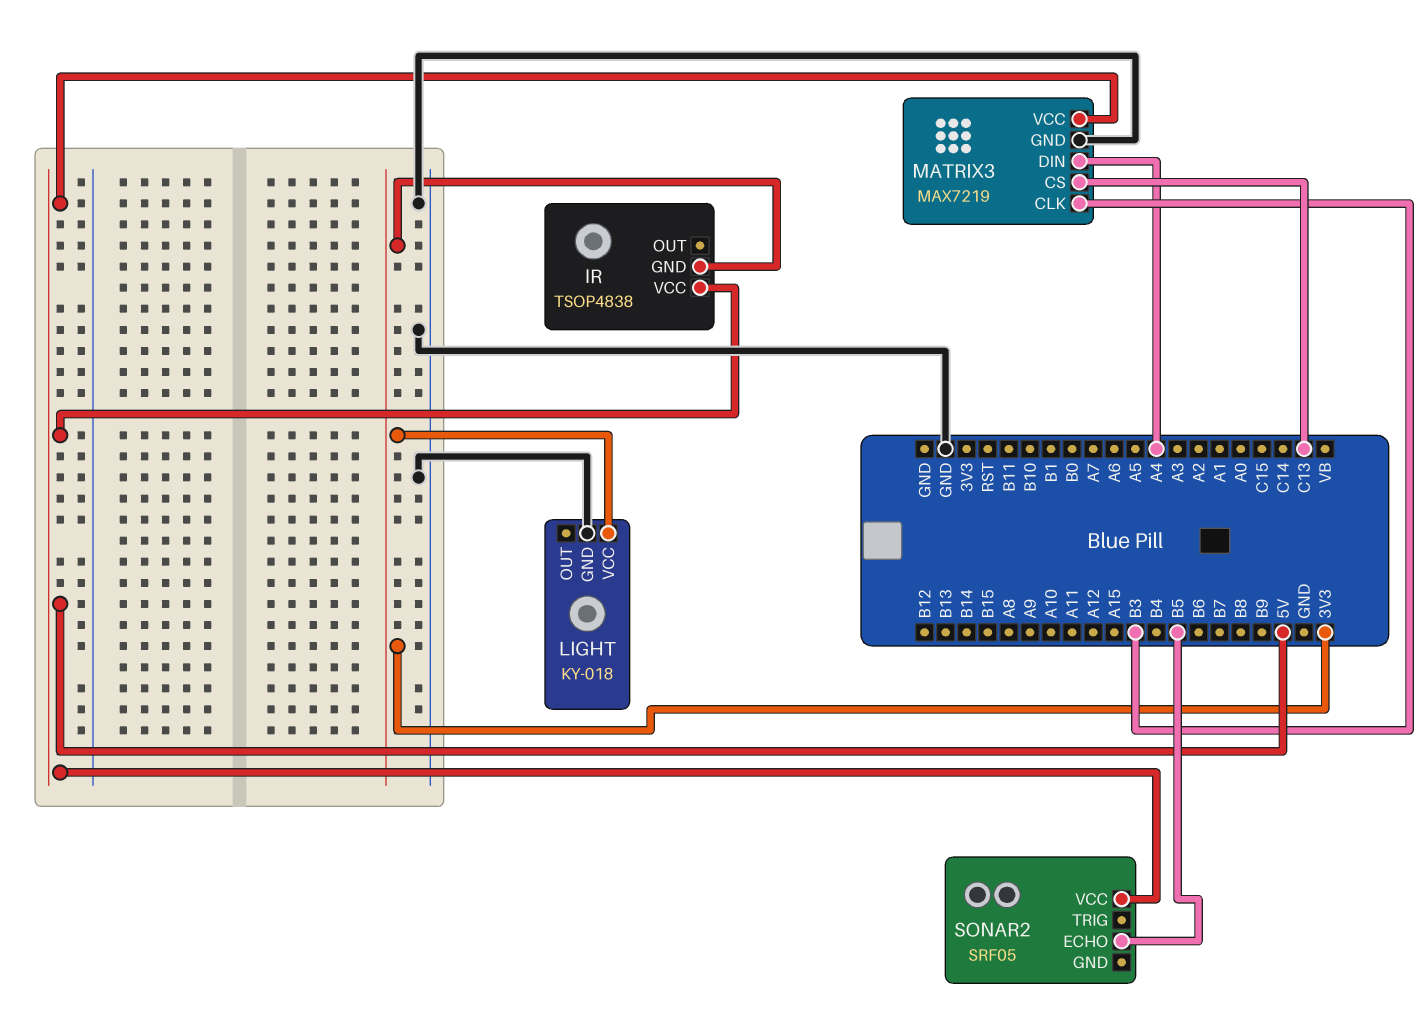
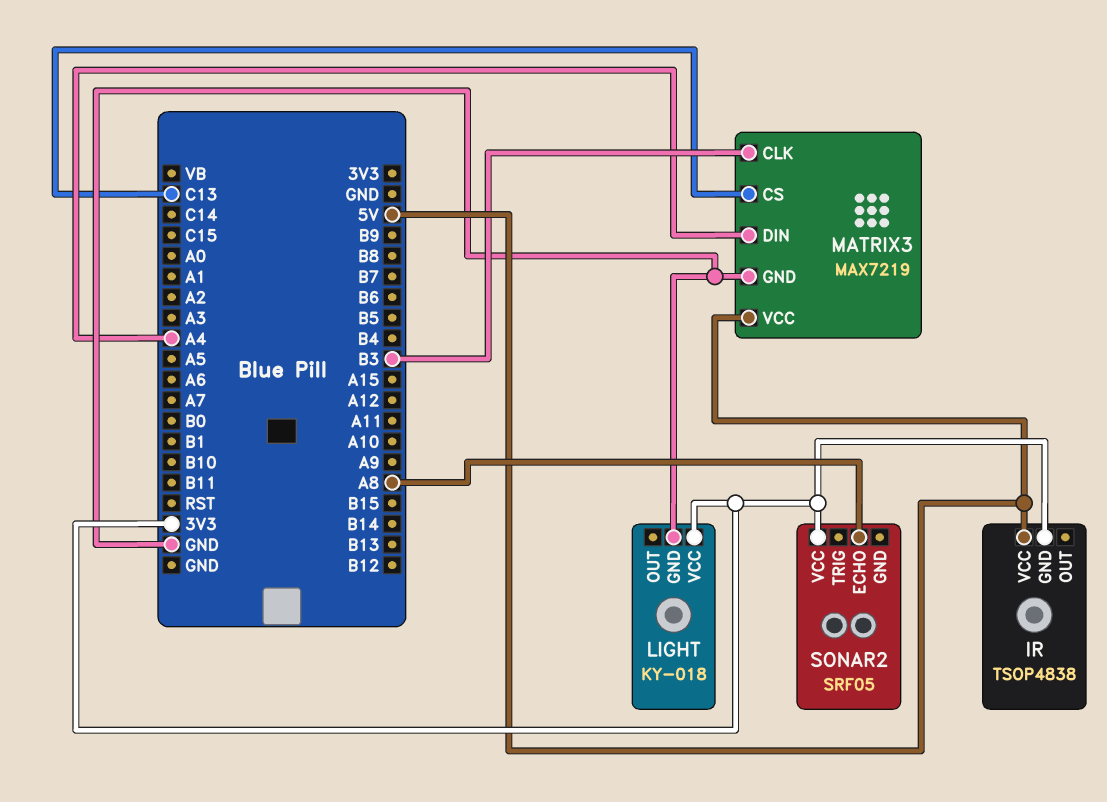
SONAR2 pin ECHO: B5 -> A8
SONAR2 pin VCC: 5V -> 3V3

